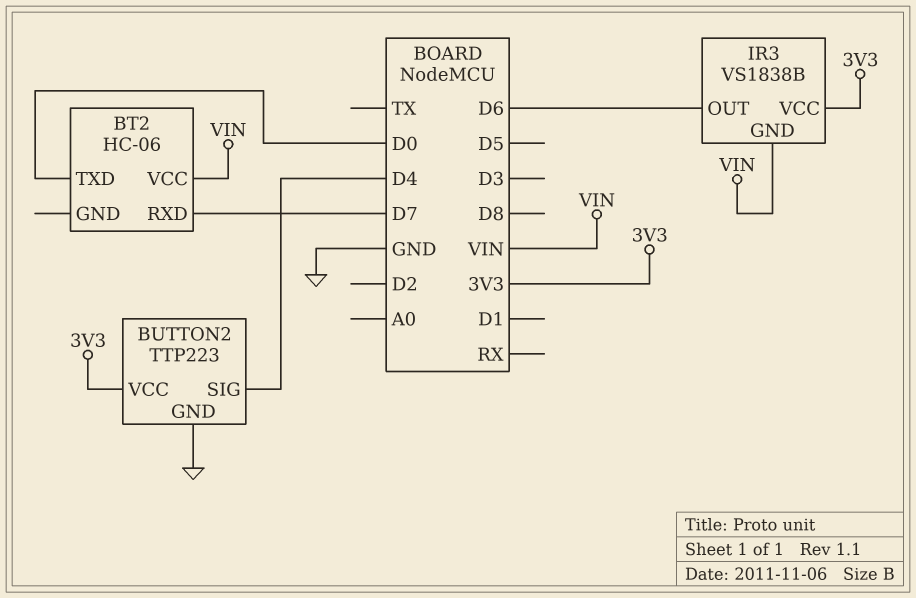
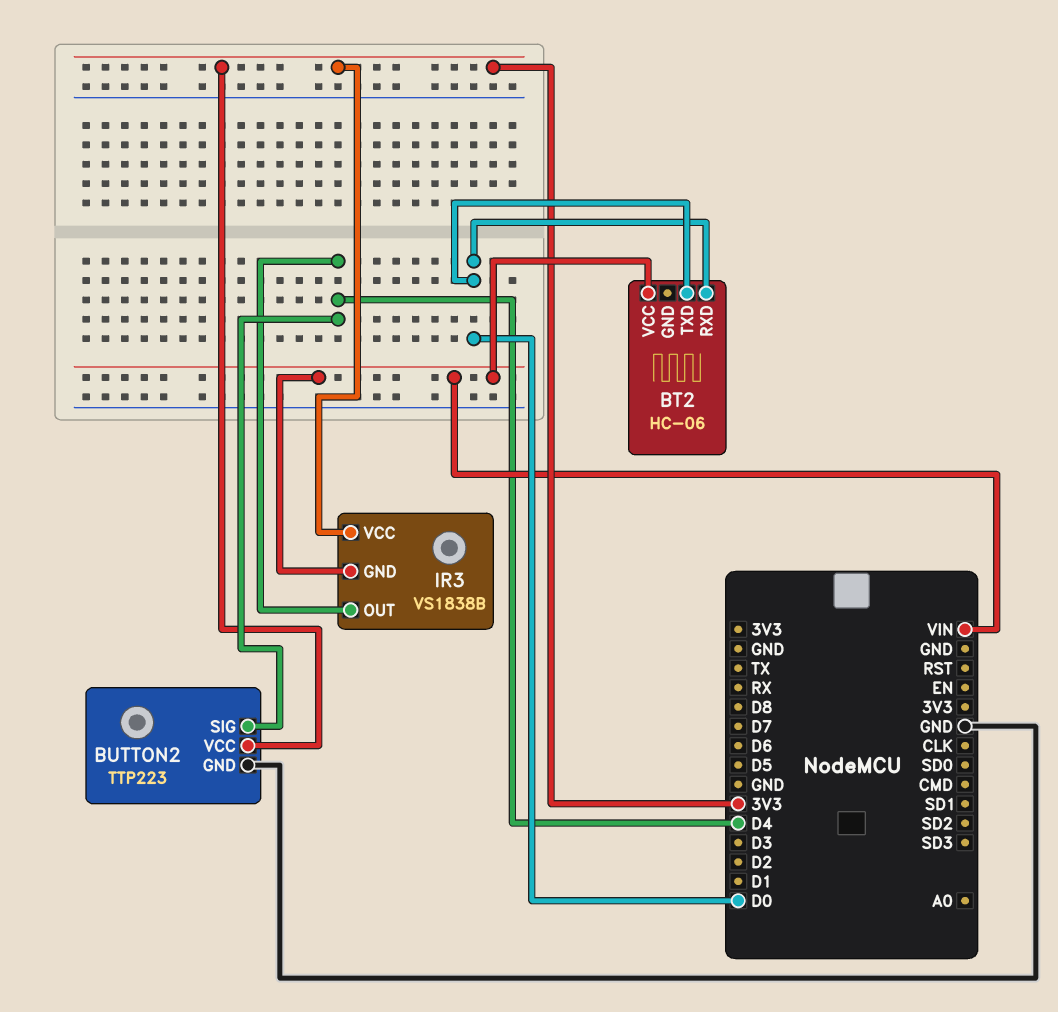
BT2 pin RXD: D7 -> D0
IR3 pin OUT: D6 -> D4

